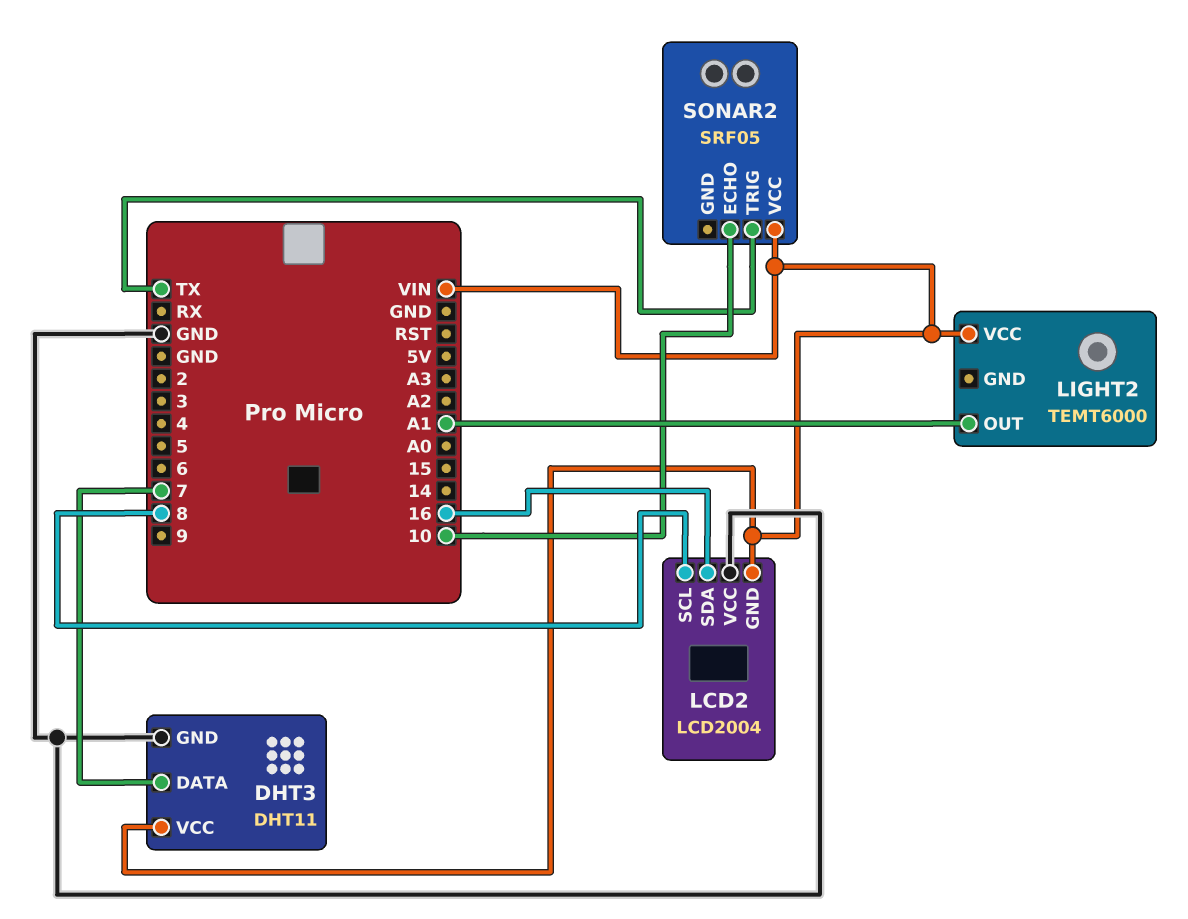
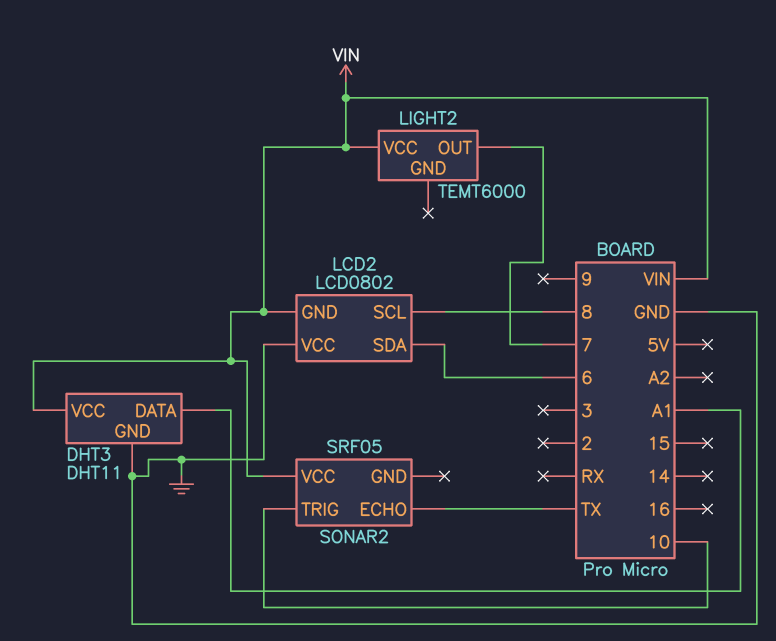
DHT3 pin DATA: 7 -> A1
LCD2: LCD2004 -> LCD0802
LCD2 pin SDA: 16 -> 6
LIGHT2 pin OUT: A1 -> 7
SONAR2 pin ECHO: 10 -> TX
SONAR2 pin TRIG: TX -> 10

